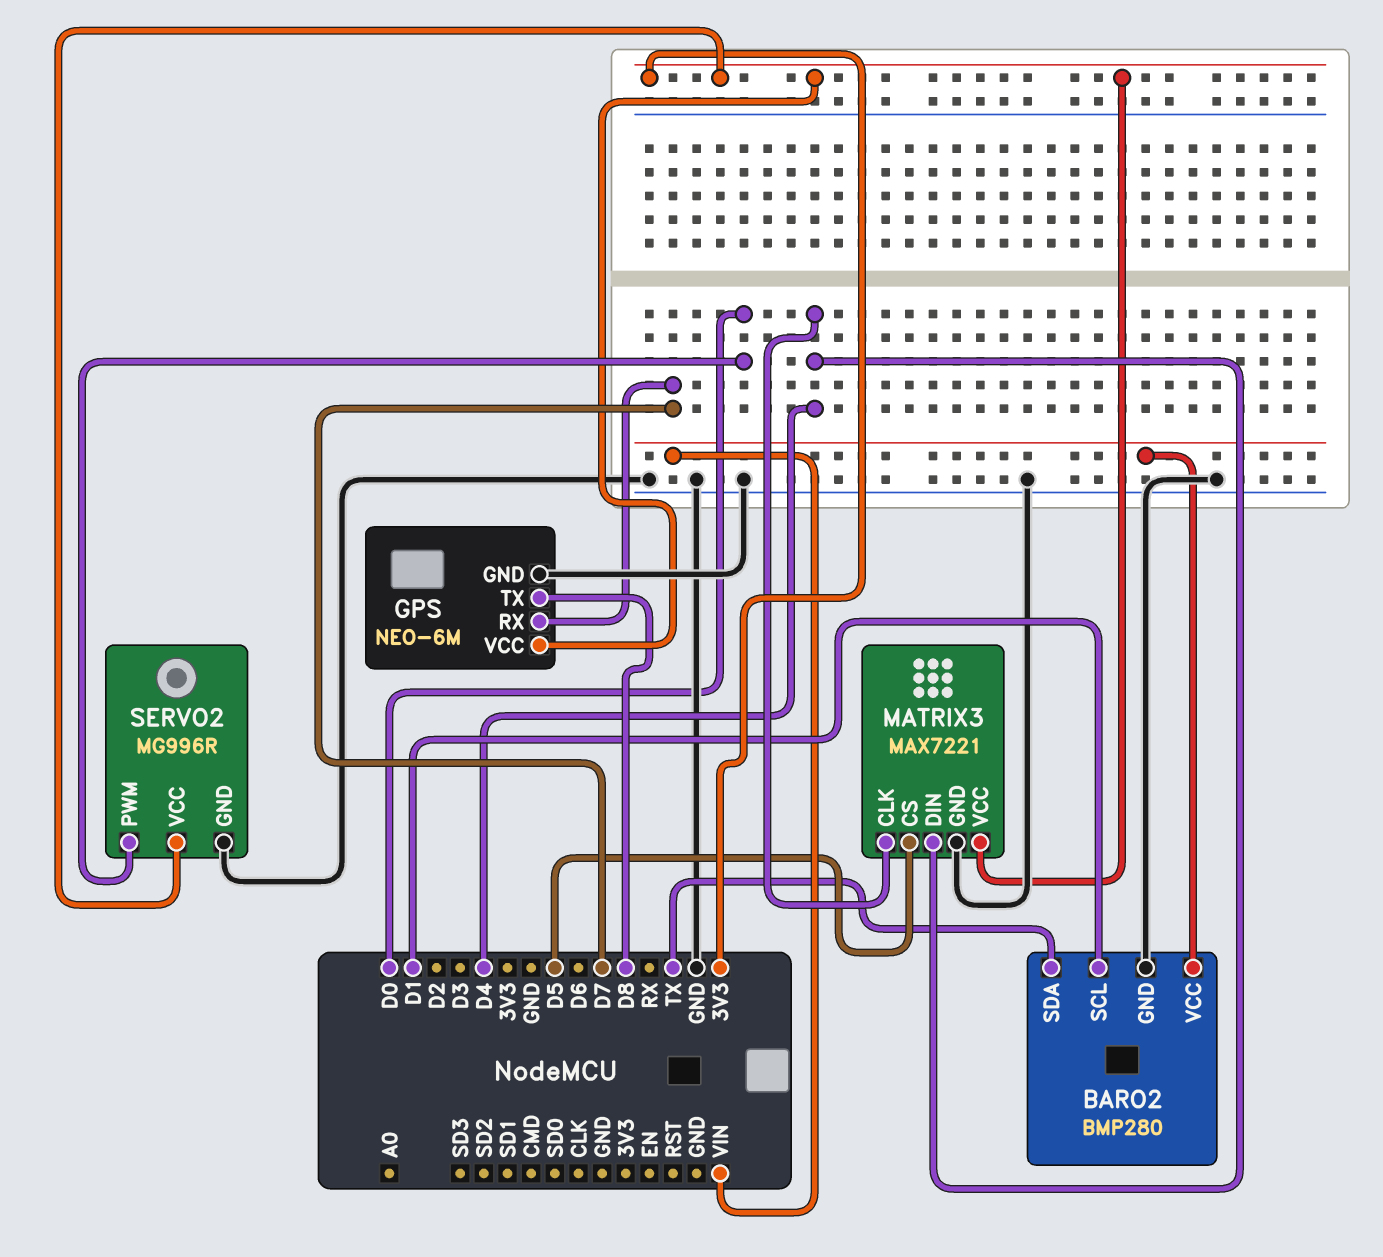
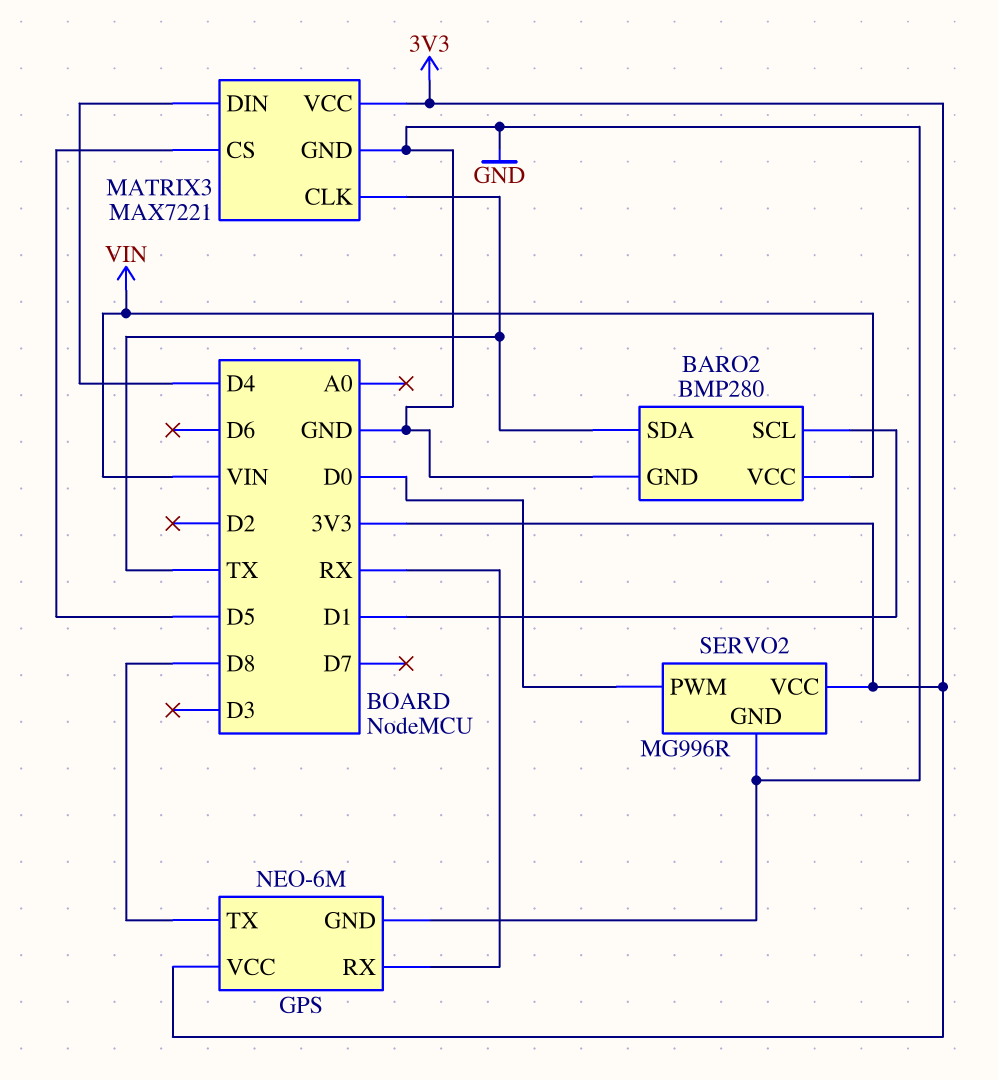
GPS pin RX: D7 -> RX
MATRIX3 pin CLK: D4 -> TX

